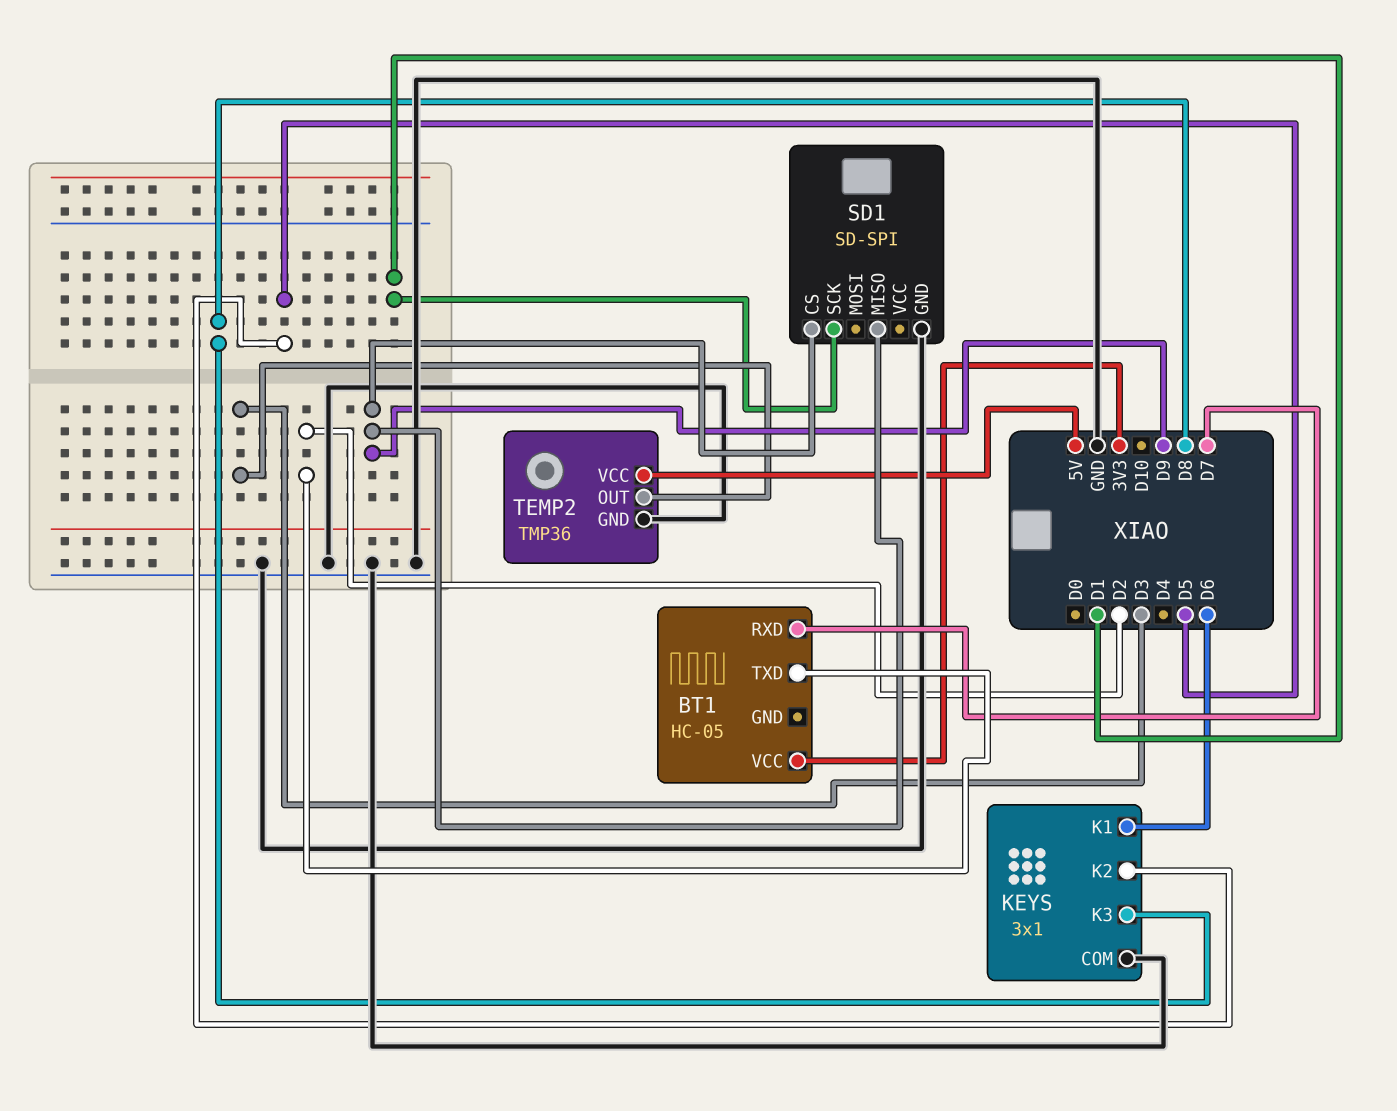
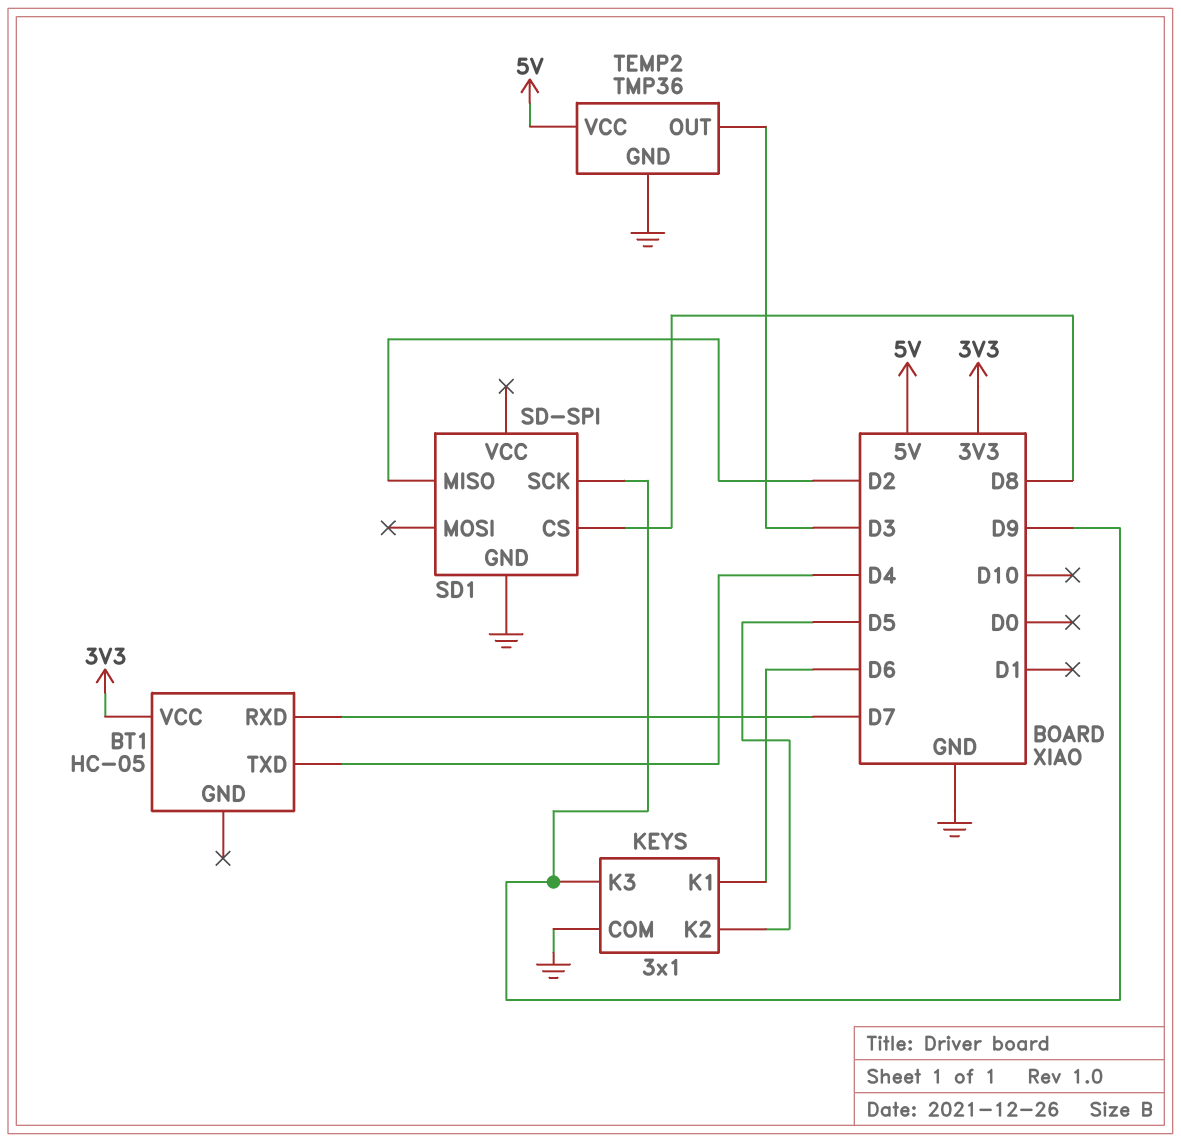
BT1 pin TXD: D2 -> D4
KEYS pin K3: D8 -> D9
SD1 pin CS: D9 -> D8
SD1 pin MISO: D9 -> D2
SD1 pin SCK: D1 -> D9

